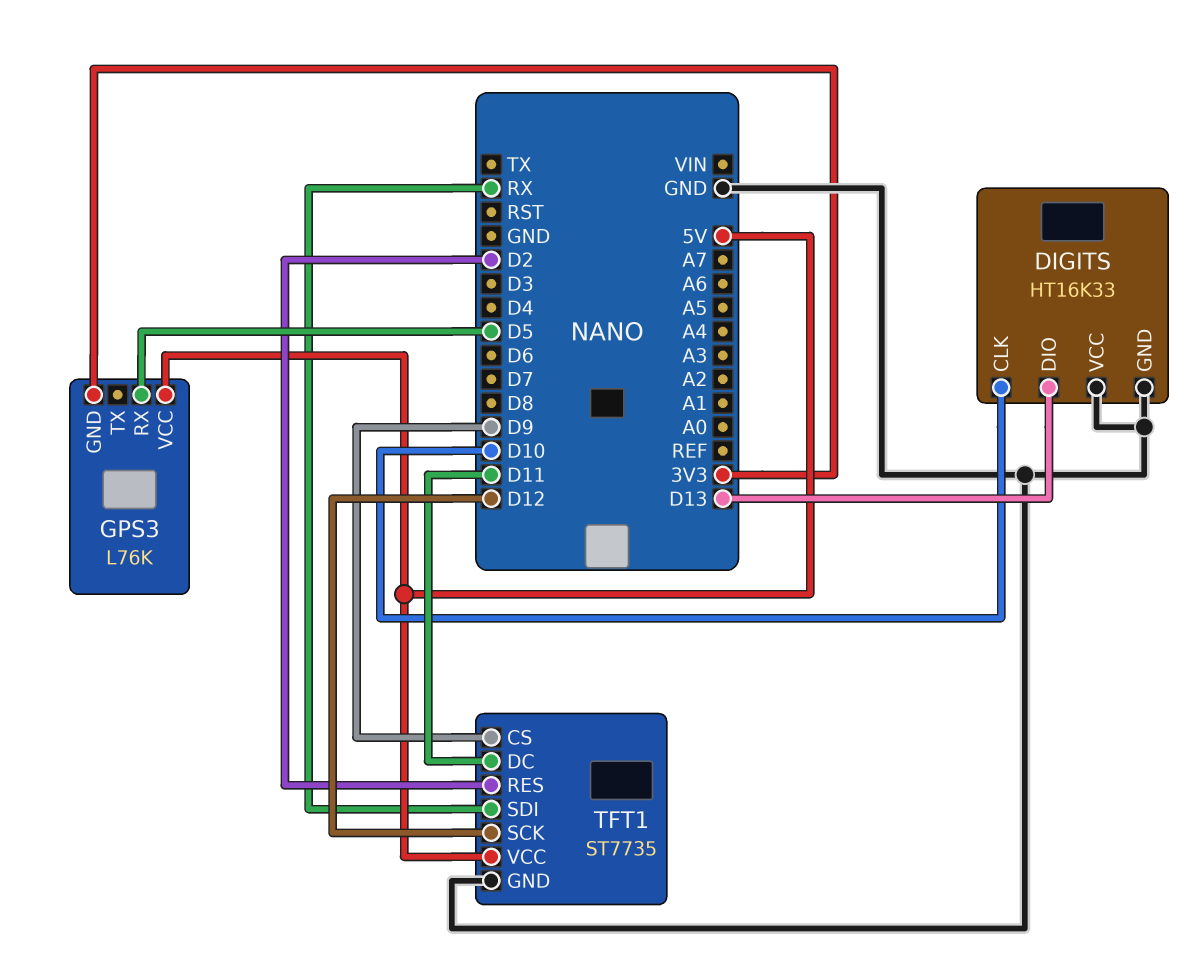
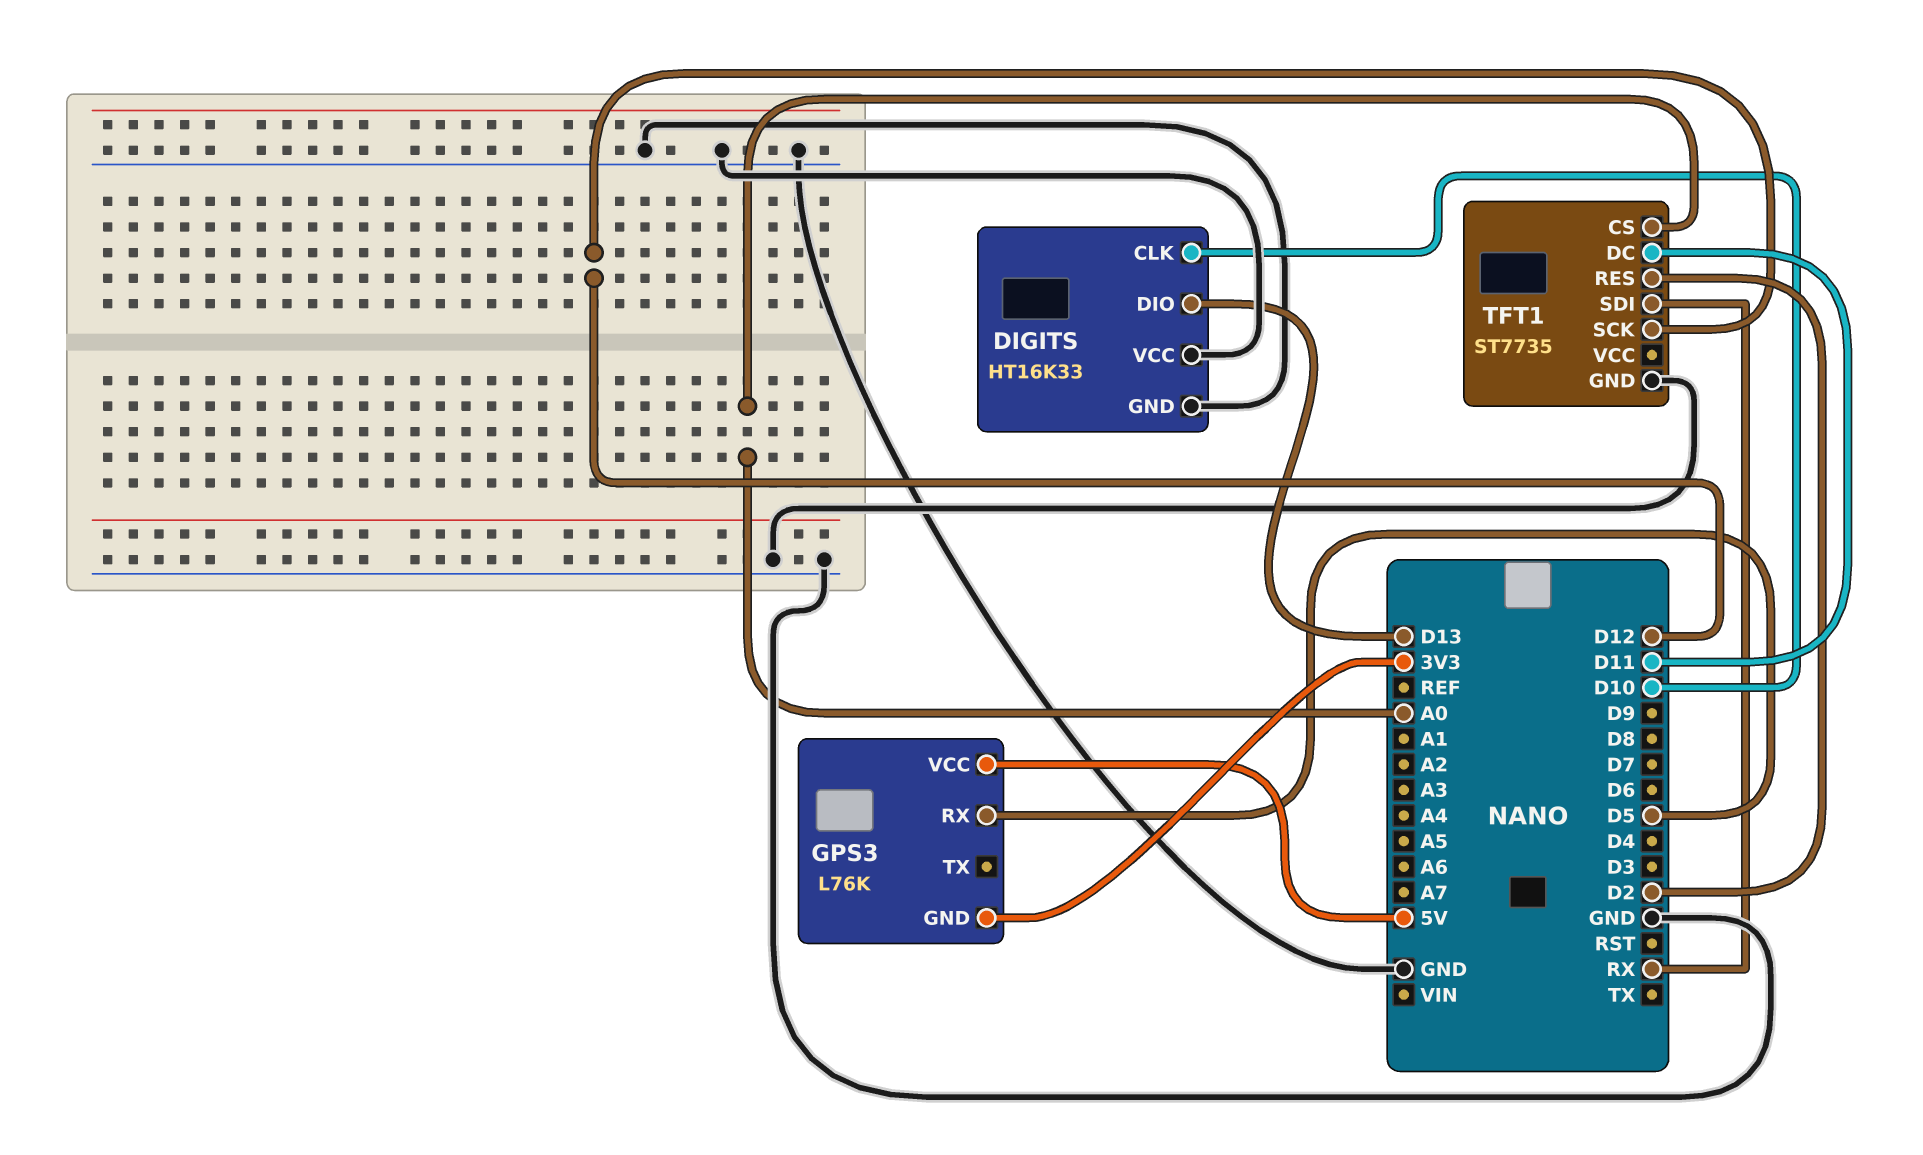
TFT1 pin CS: D9 -> A0
TFT1 pin VCC: 5V -> none

